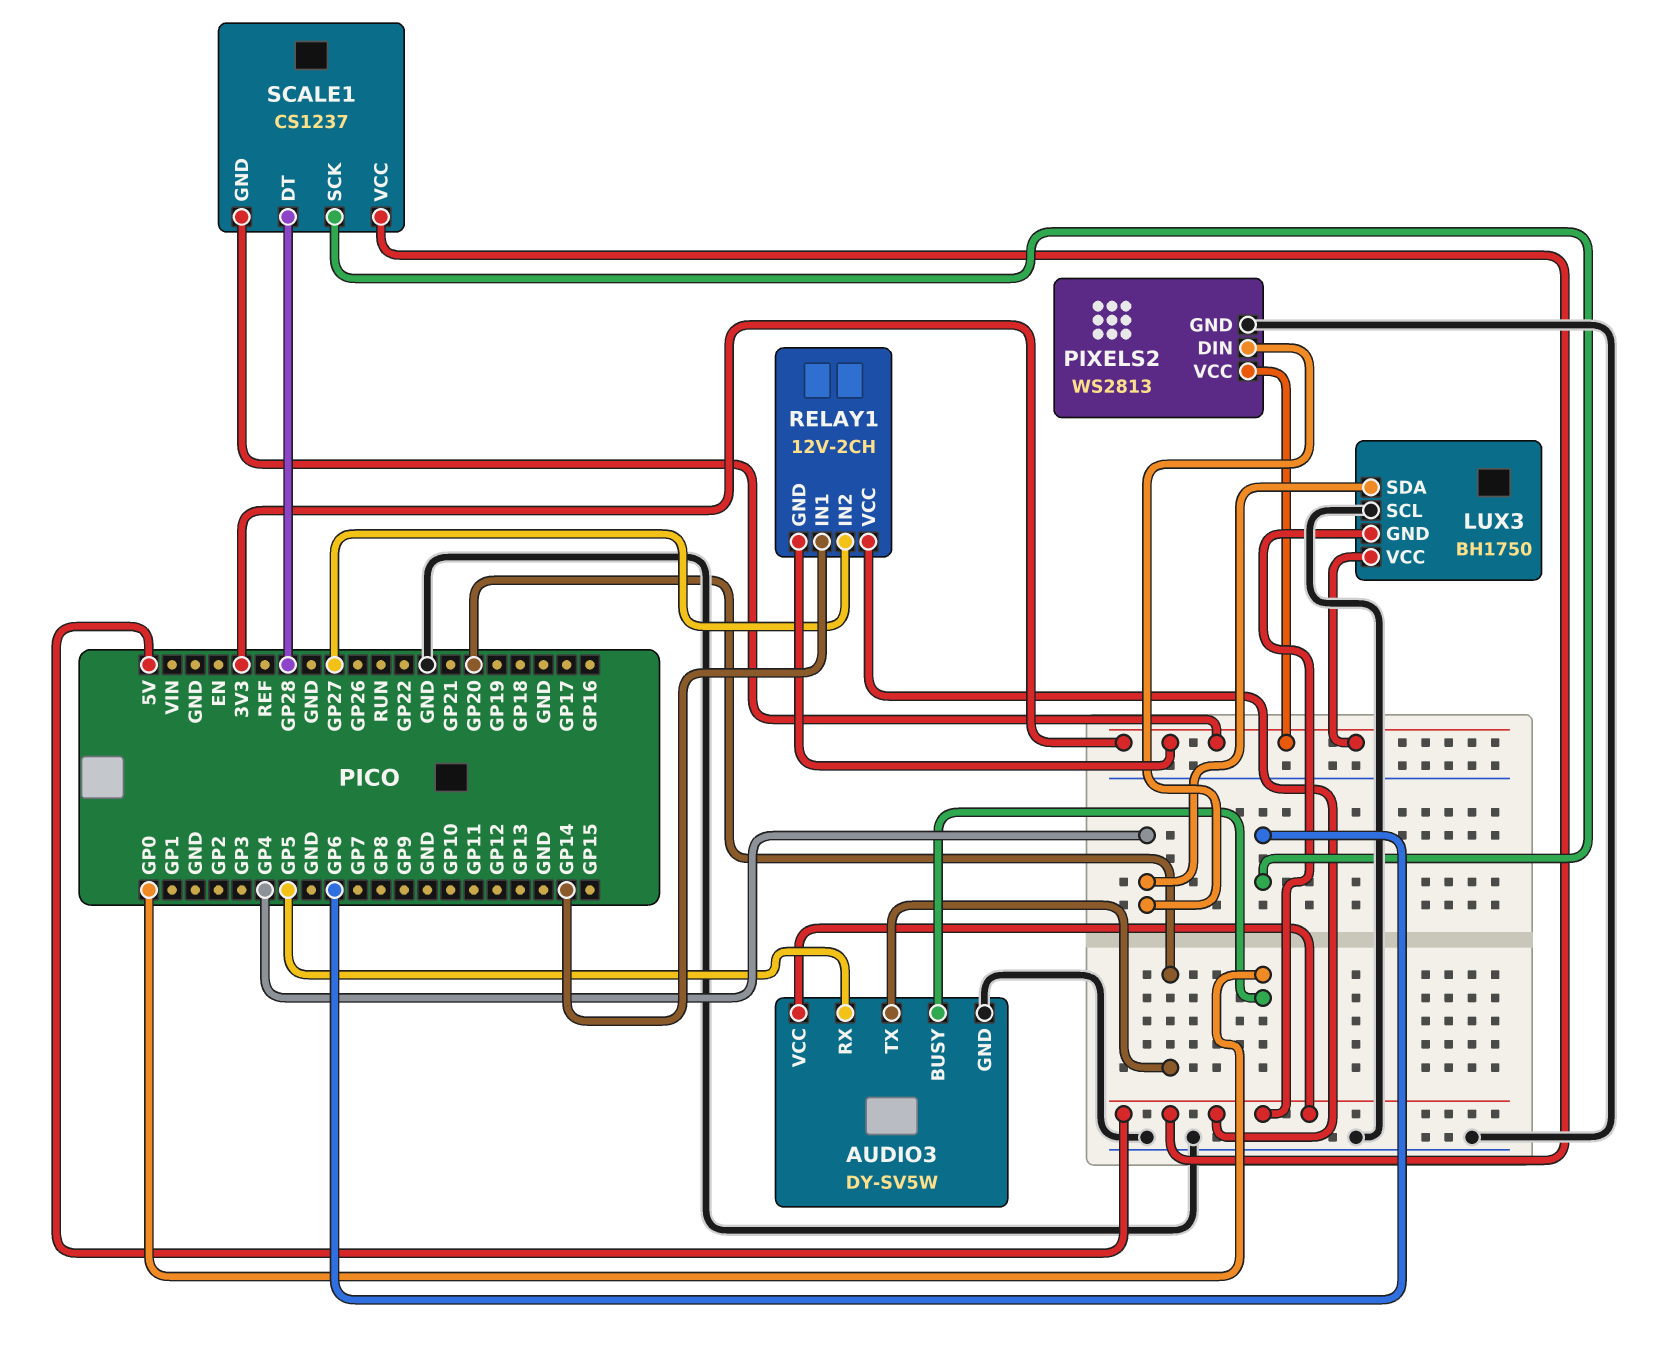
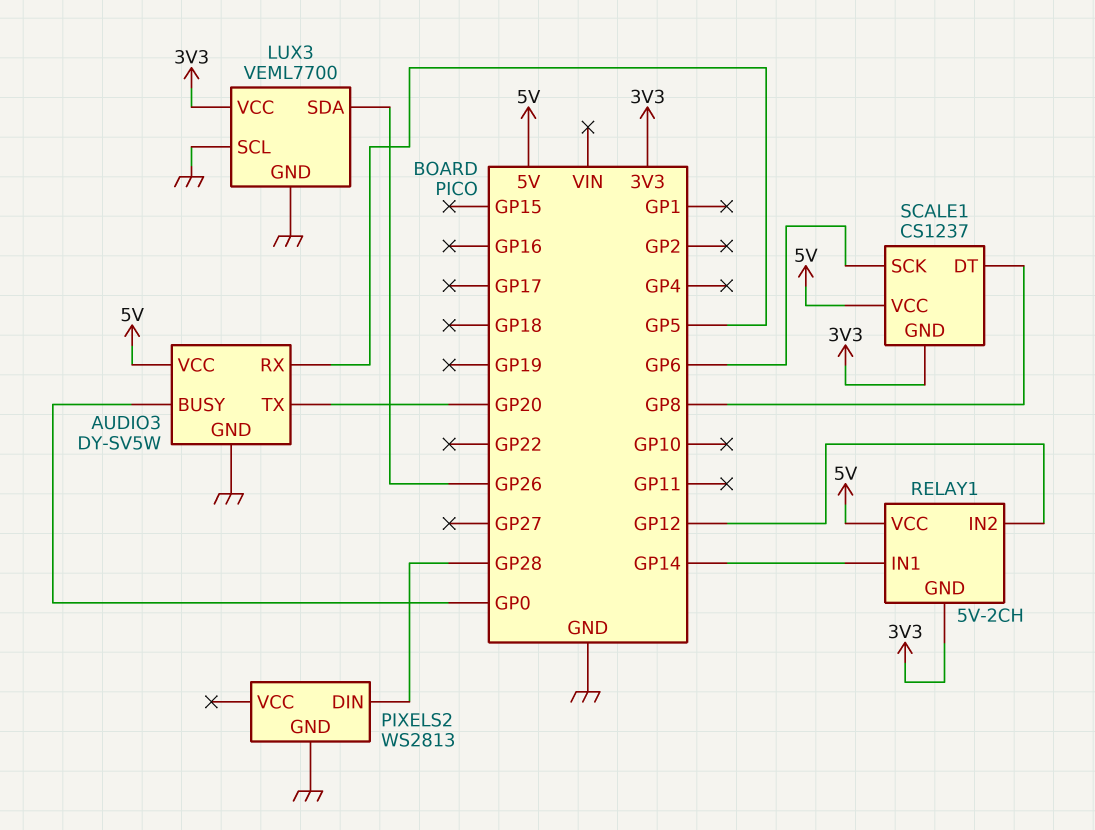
LUX3: BH1750 -> VEML7700
LUX3 pin GND: 5V -> GND
LUX3 pin SDA: GP4 -> GP26
PIXELS2 pin DIN: GP4 -> GP28
PIXELS2 pin VCC: 3V3 -> none
RELAY1: 12V-2CH -> 5V-2CH
RELAY1 pin IN2: GP27 -> GP12
SCALE1 pin DT: GP28 -> GP8

